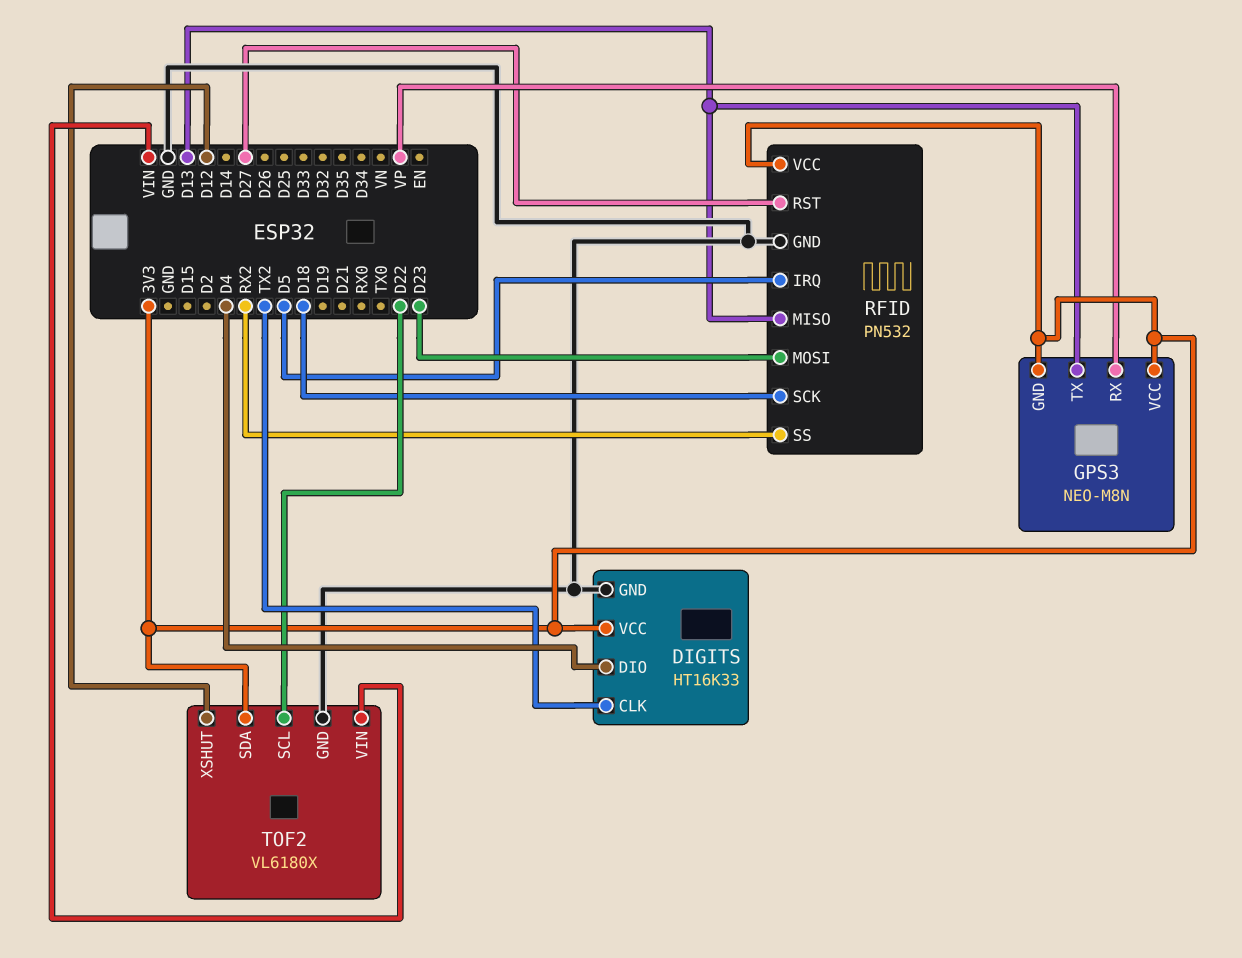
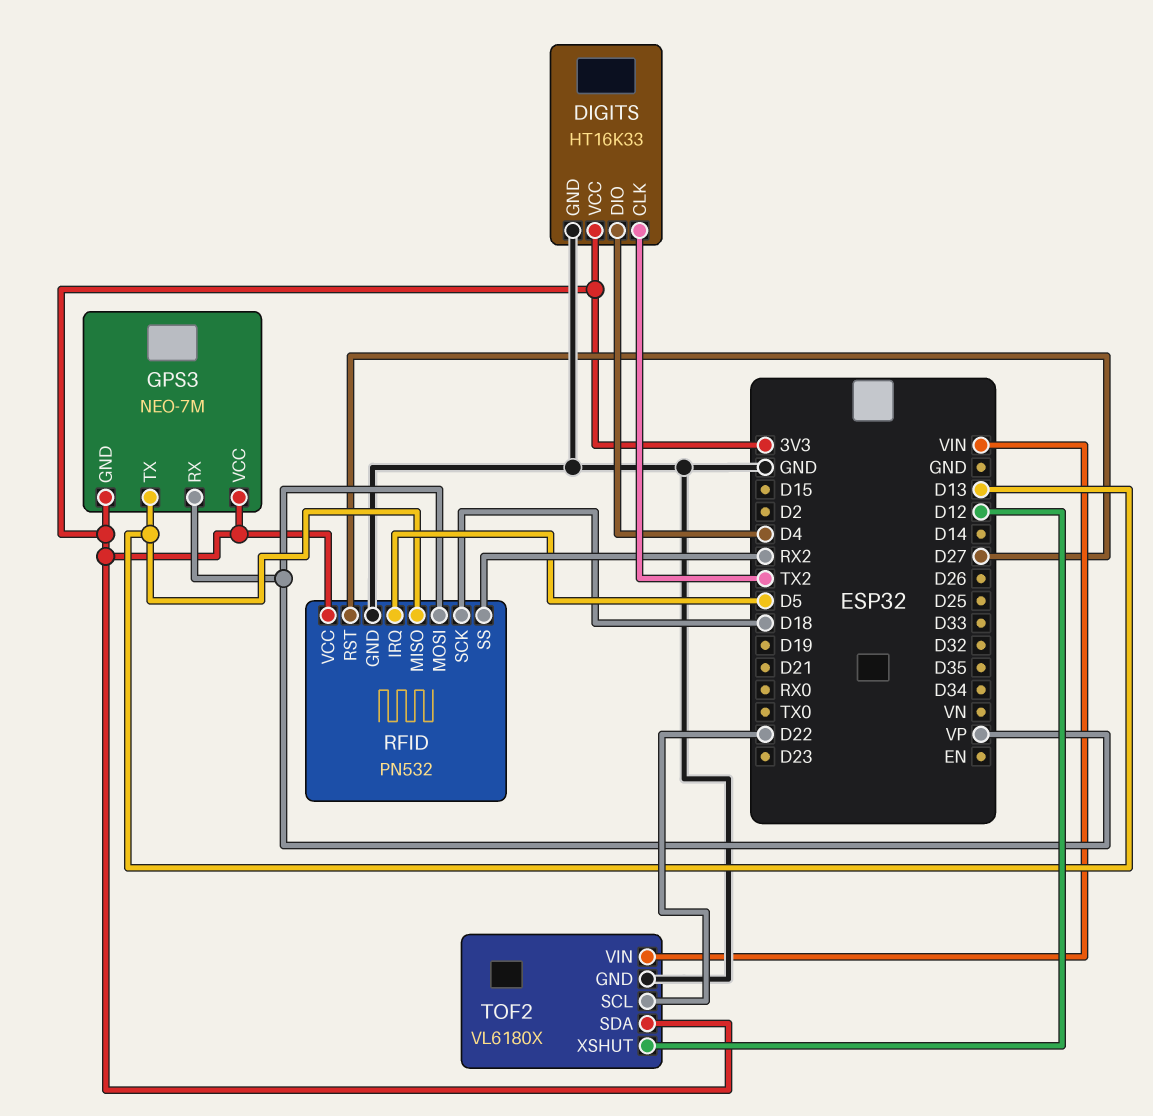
GPS3: NEO-M8N -> NEO-7M
RFID pin MOSI: D23 -> VP

